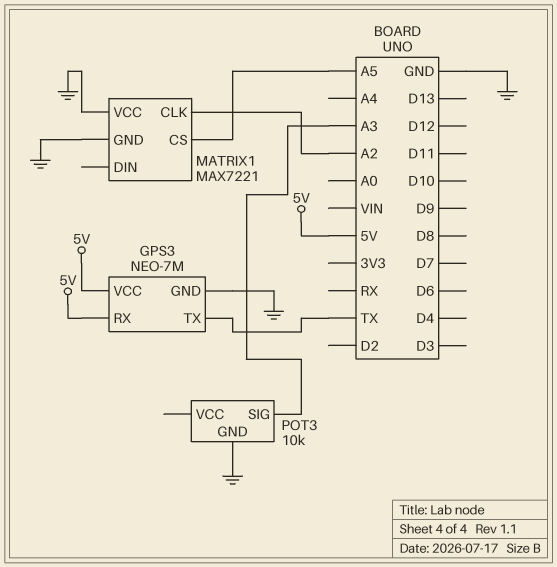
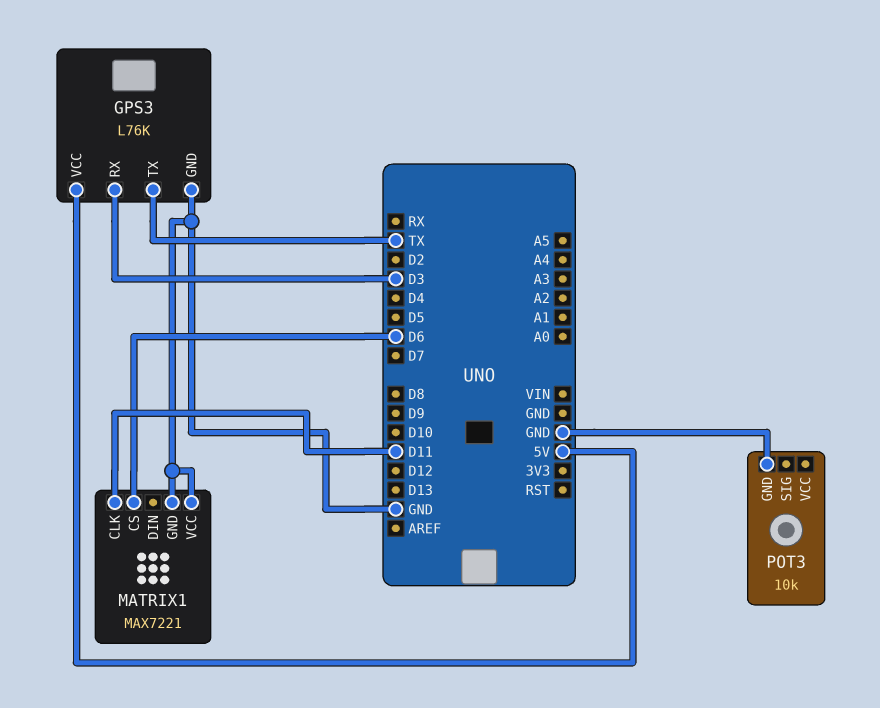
GPS3: NEO-7M -> L76K
GPS3 pin RX: 5V -> D3
MATRIX1 pin CLK: A2 -> D11
MATRIX1 pin CS: A5 -> D6
POT3 pin SIG: A3 -> none

